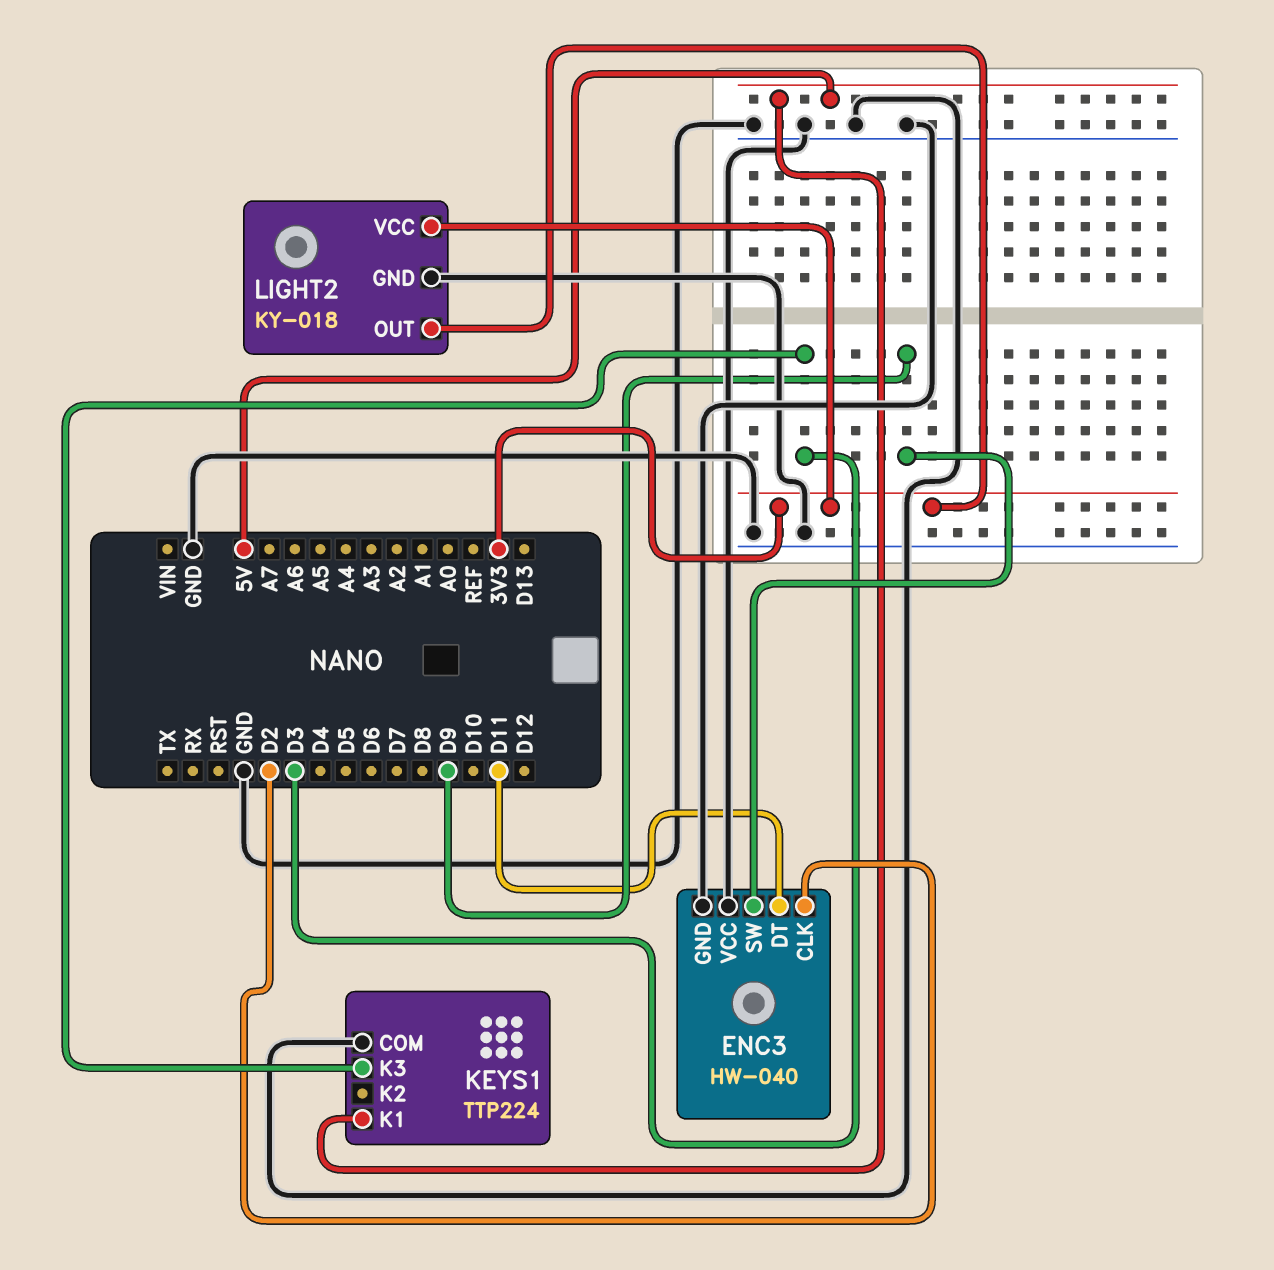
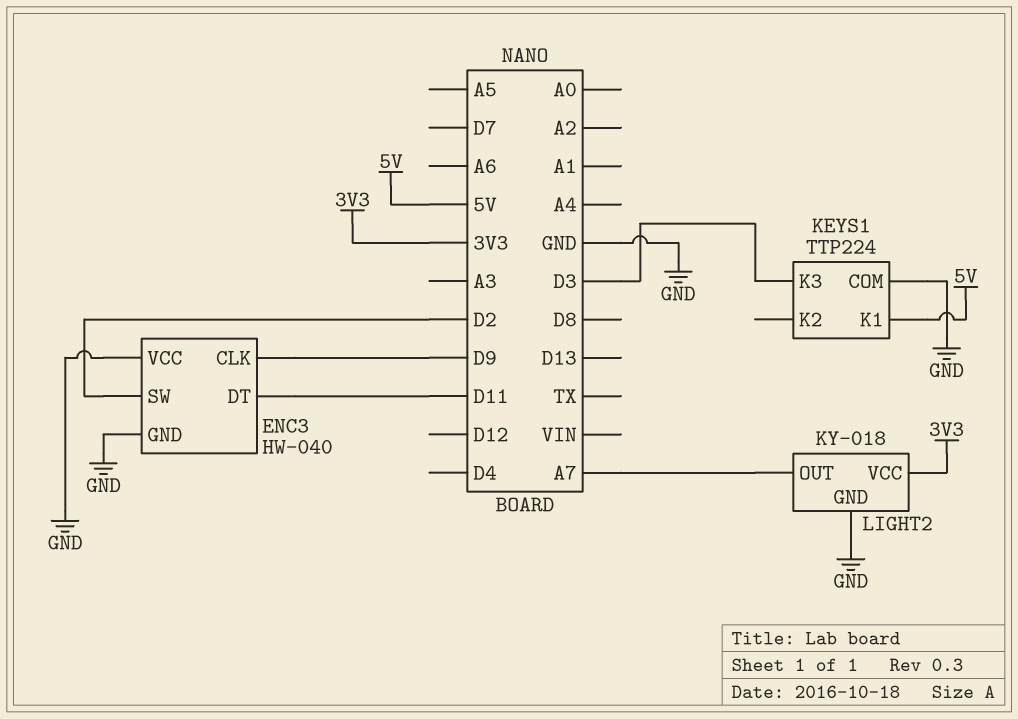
ENC3 pin CLK: D2 -> D9
ENC3 pin SW: D9 -> D2
LIGHT2 pin OUT: 3V3 -> A7

